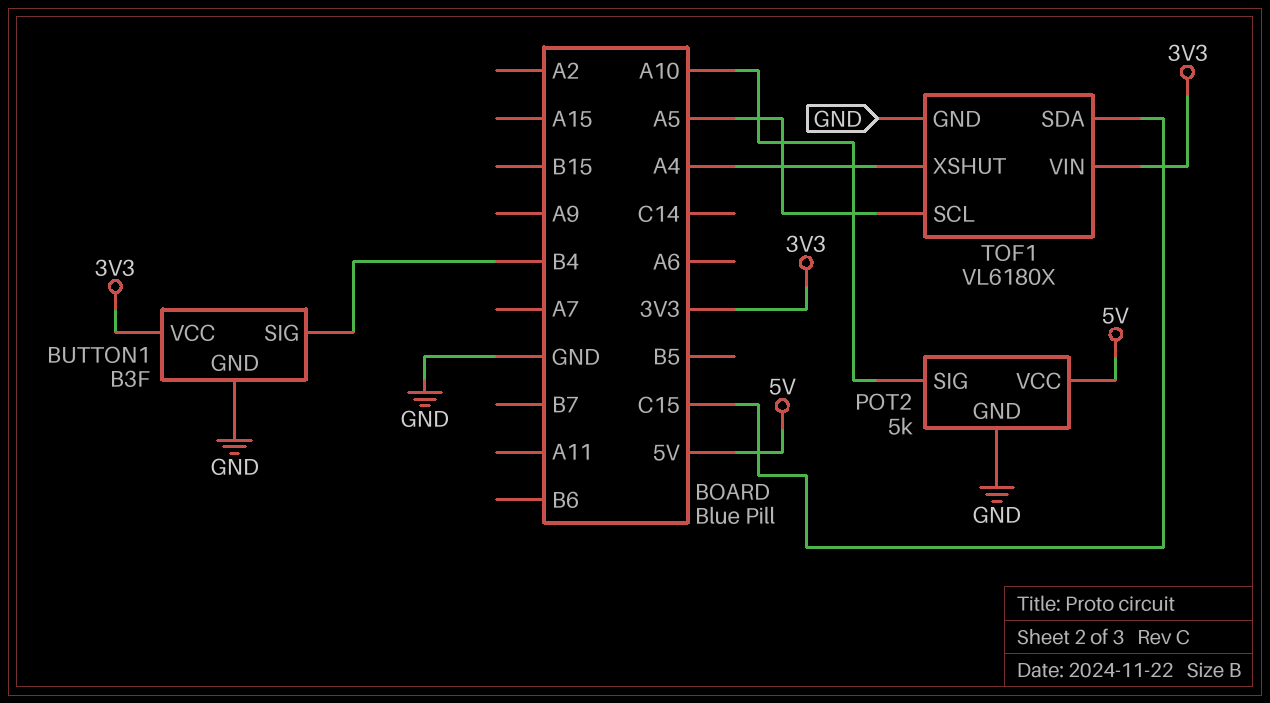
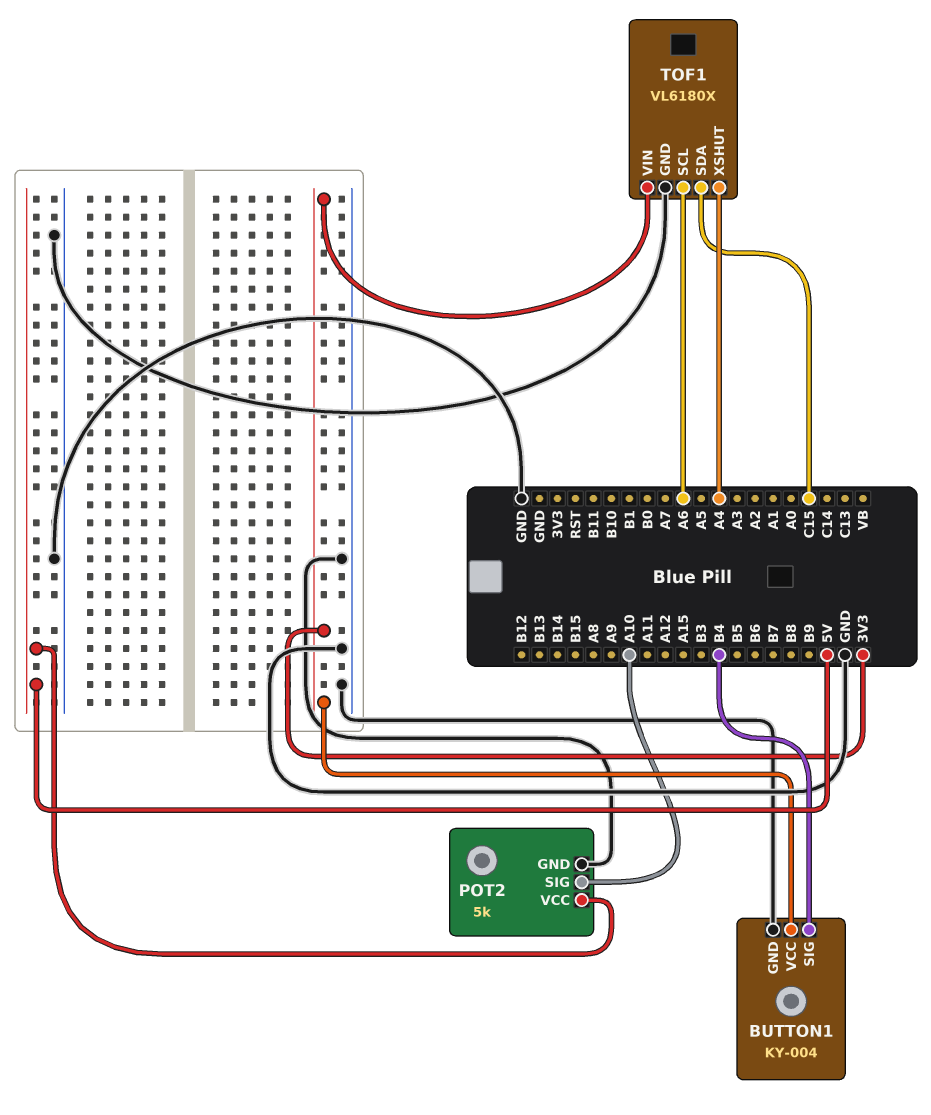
BUTTON1: B3F -> KY-004
TOF1 pin SCL: A5 -> A6

